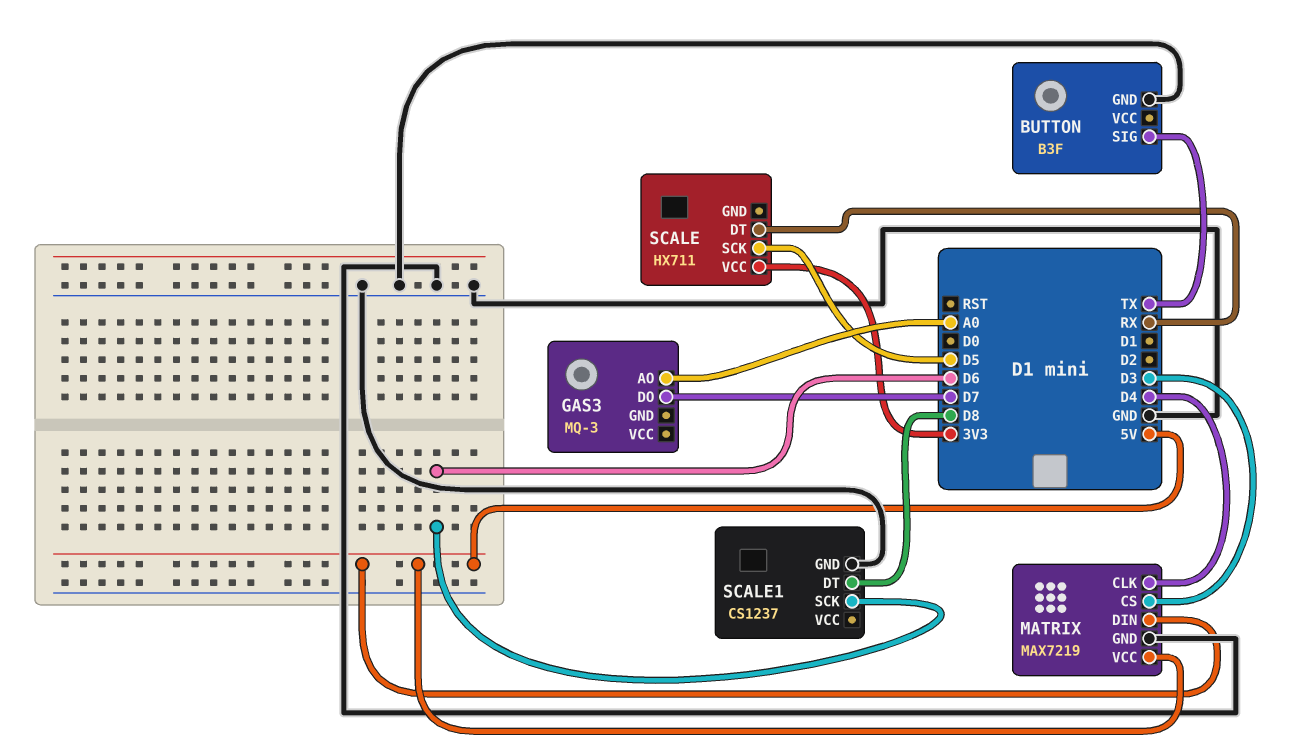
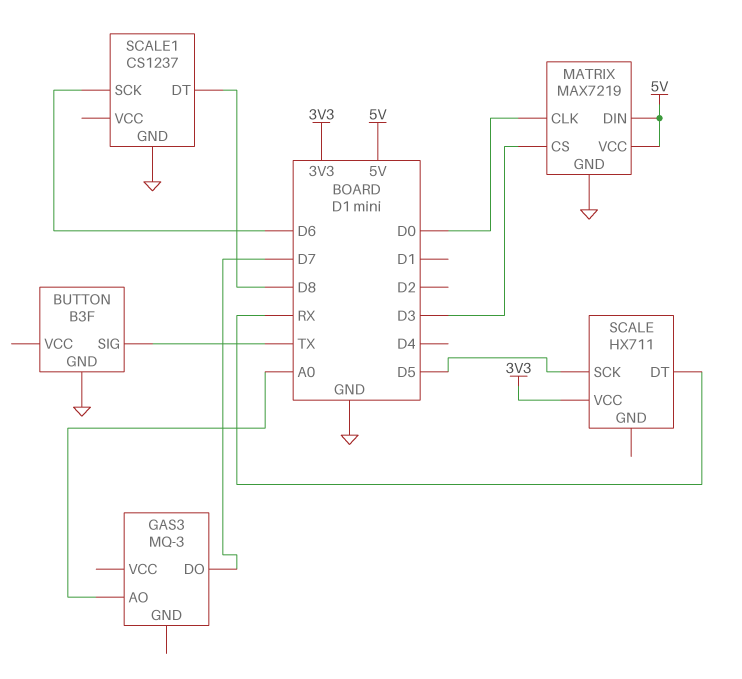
MATRIX pin CLK: D4 -> D0

